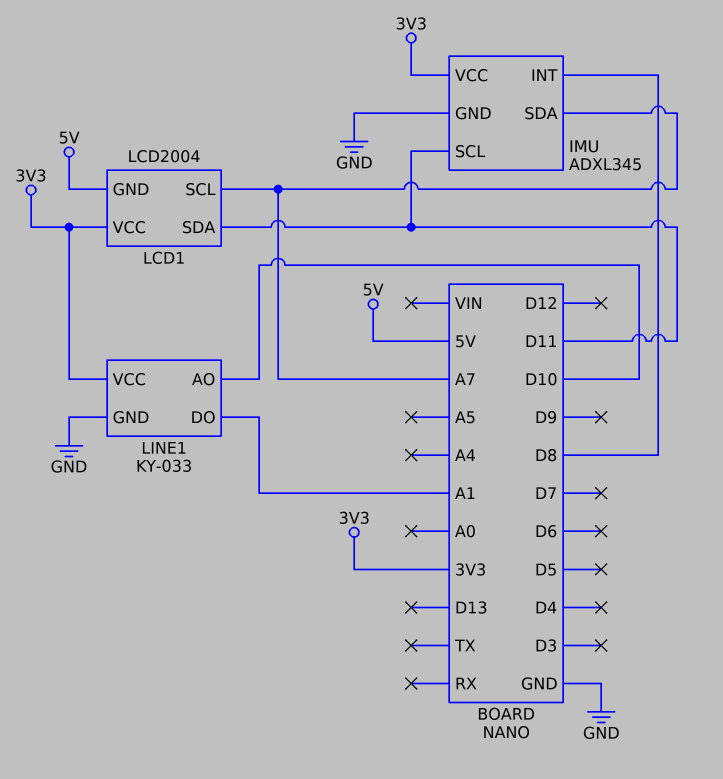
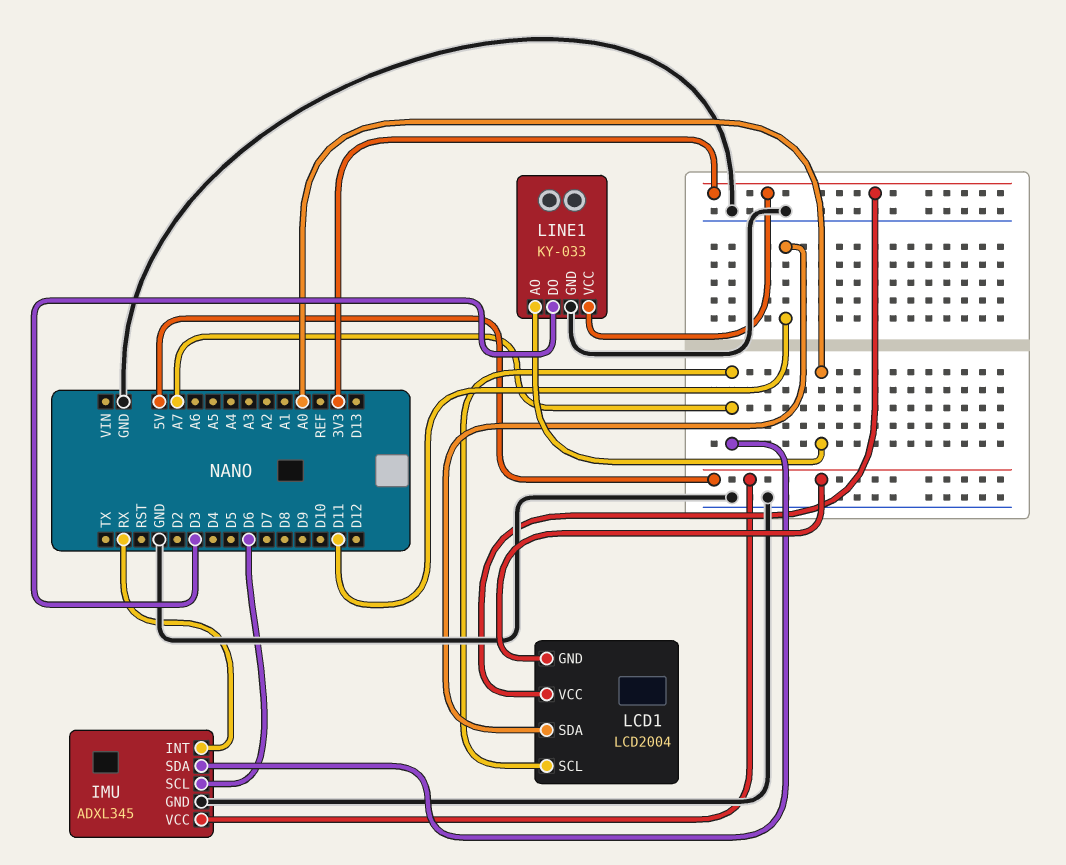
IMU pin INT: D8 -> RX
IMU pin SCL: D11 -> D6
IMU pin VCC: 3V3 -> 5V
LINE1 pin AO: D10 -> A0
LINE1 pin DO: A1 -> D3

